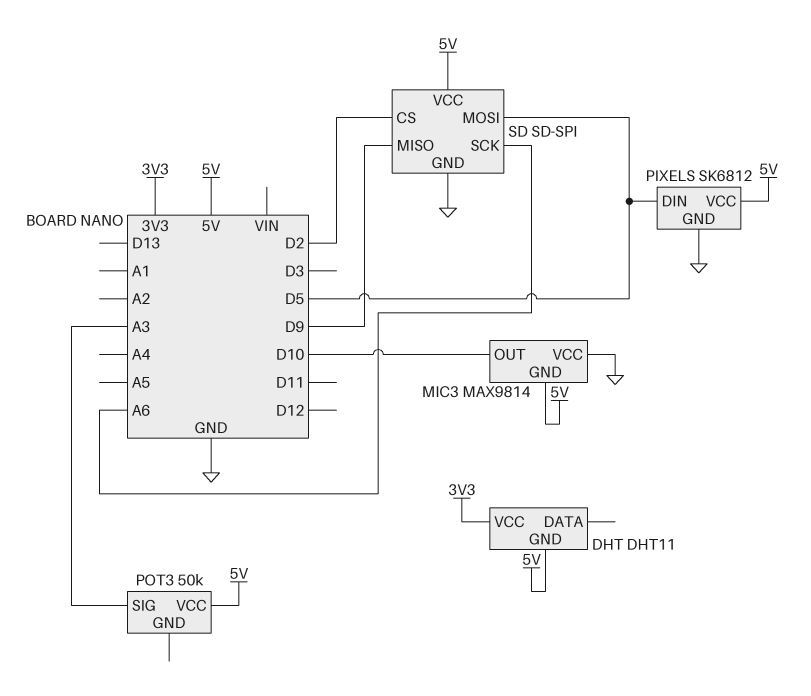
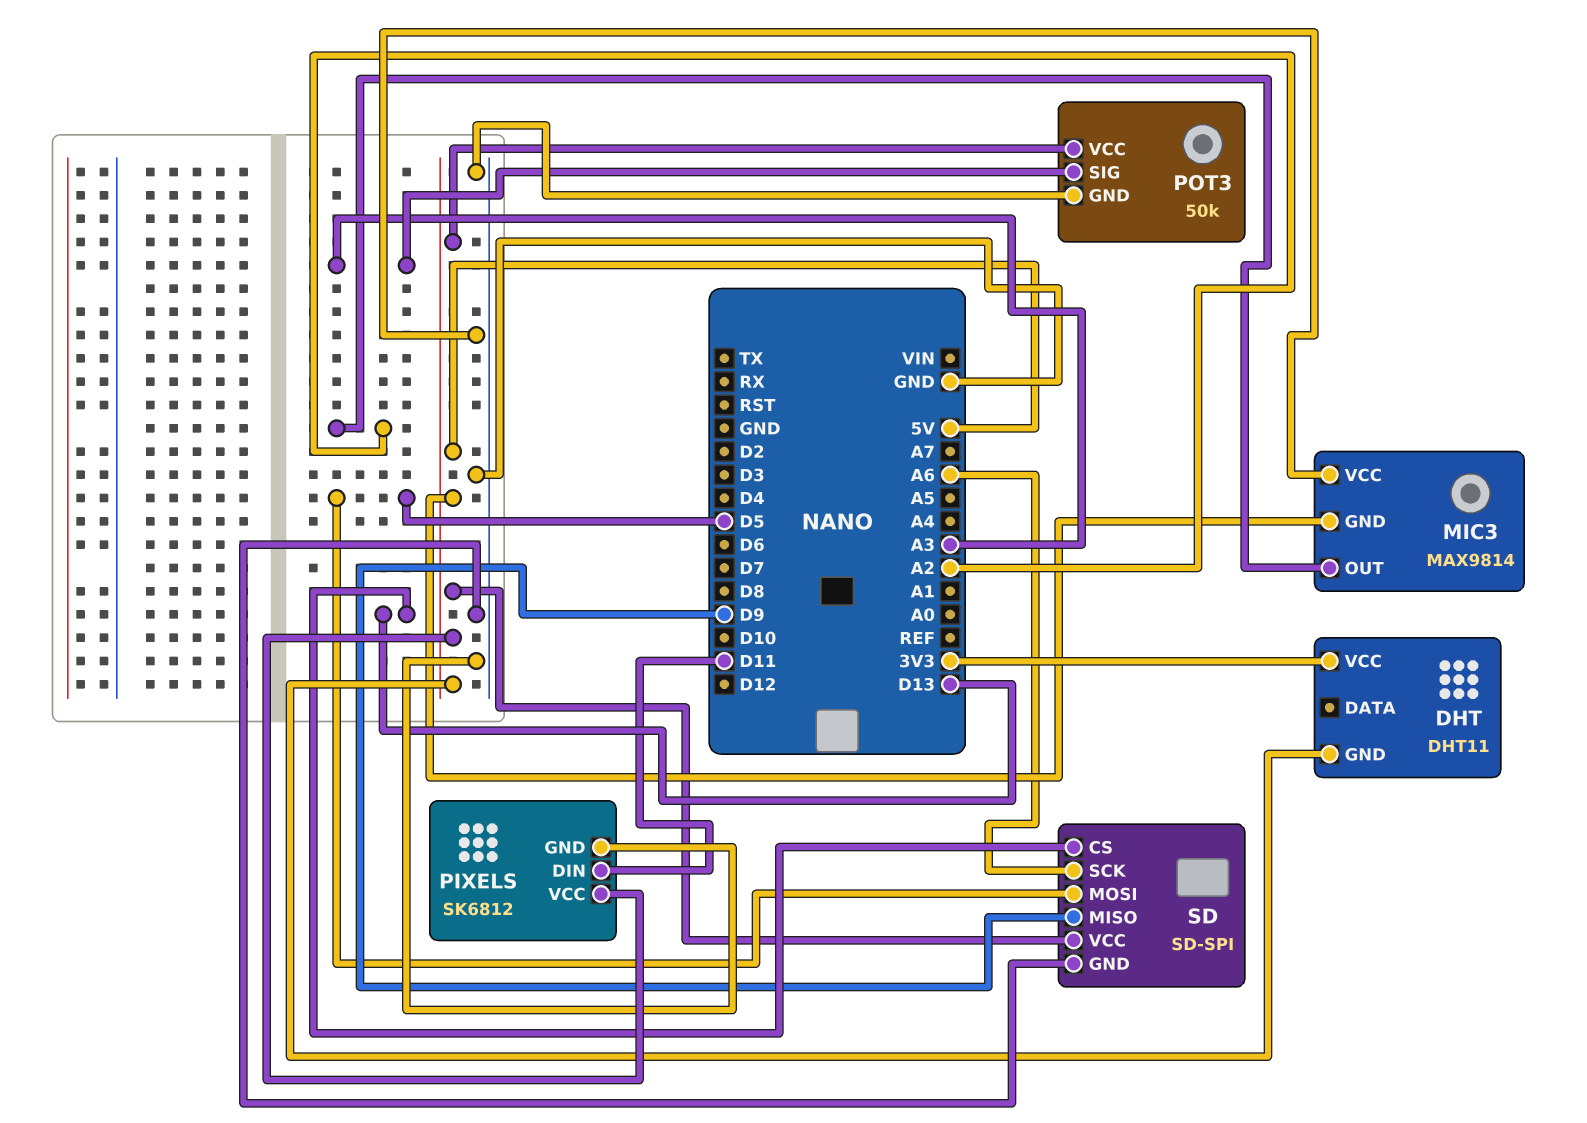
MIC3 pin OUT: D10 -> A2
PIXELS pin DIN: D5 -> D11
POT3 pin GND: none -> GND
SD pin CS: D2 -> D13

